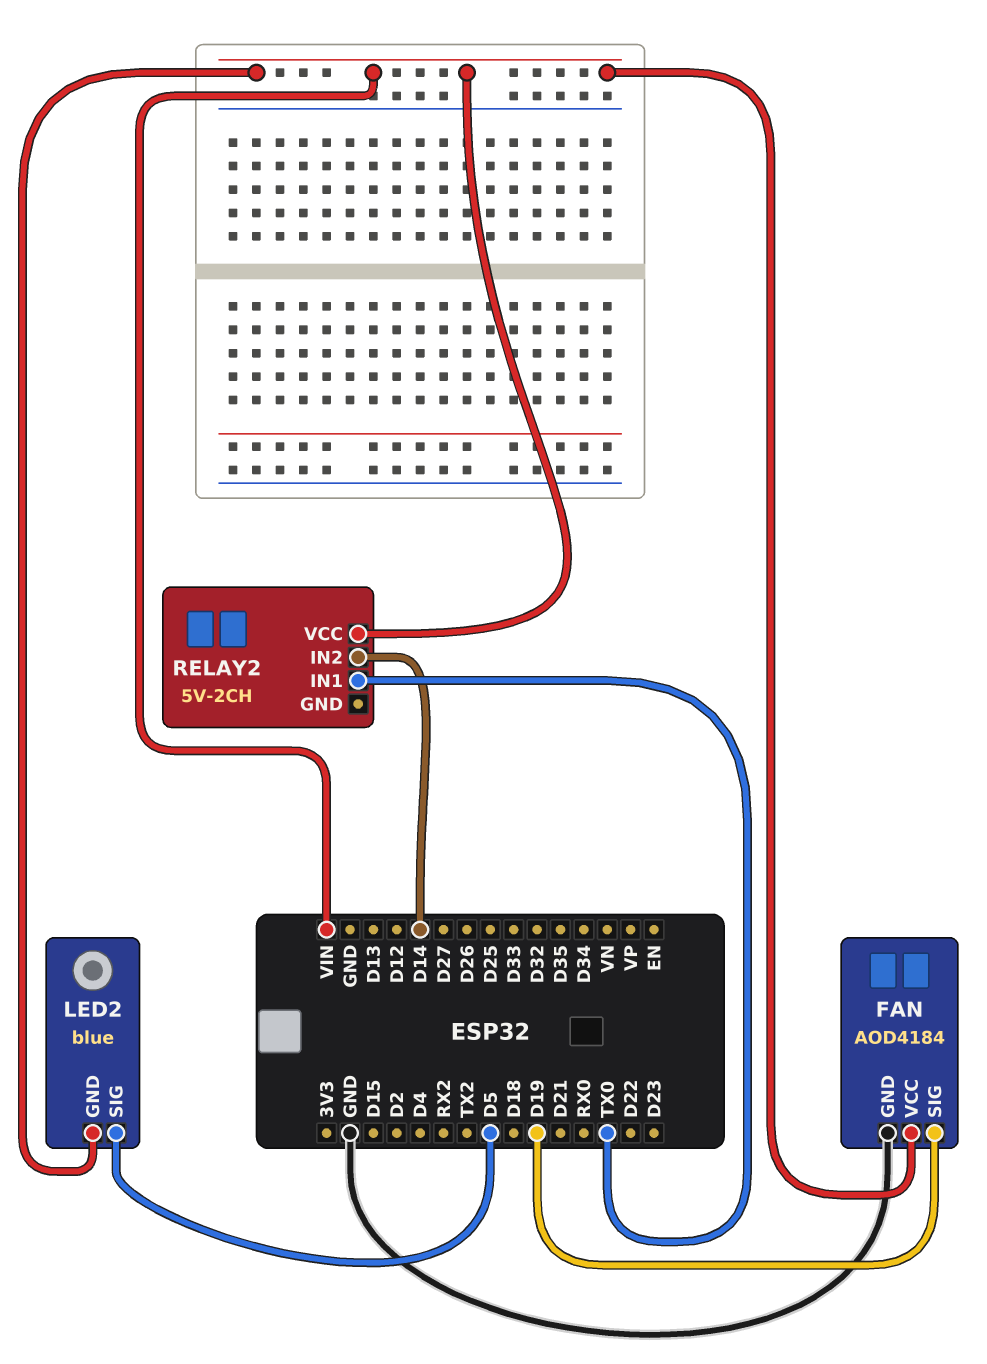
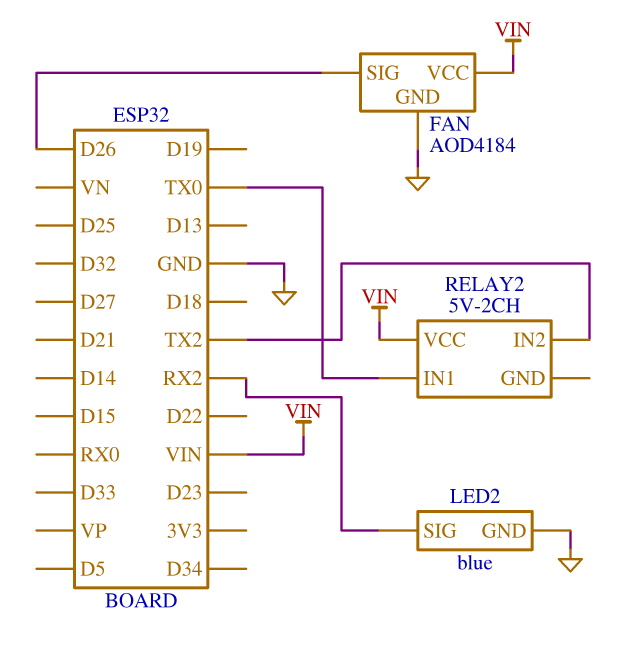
FAN pin SIG: D19 -> D26
LED2 pin GND: VIN -> GND
LED2 pin SIG: D5 -> RX2
RELAY2 pin IN2: D14 -> TX2

